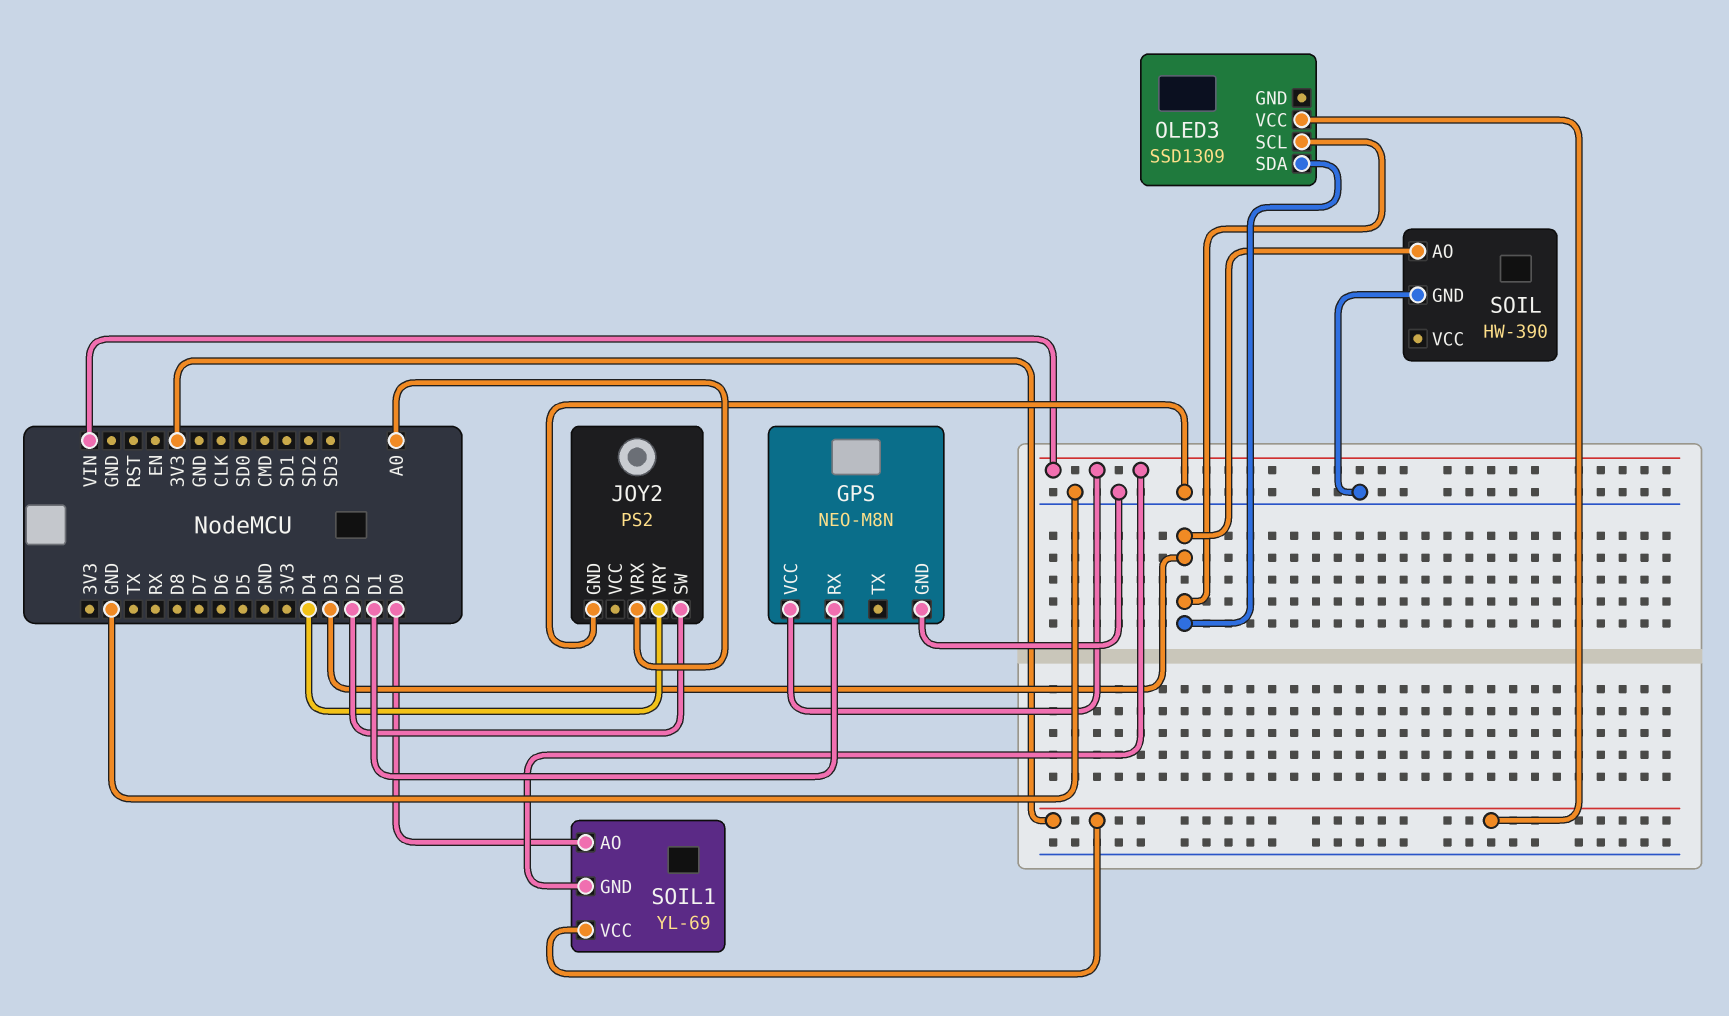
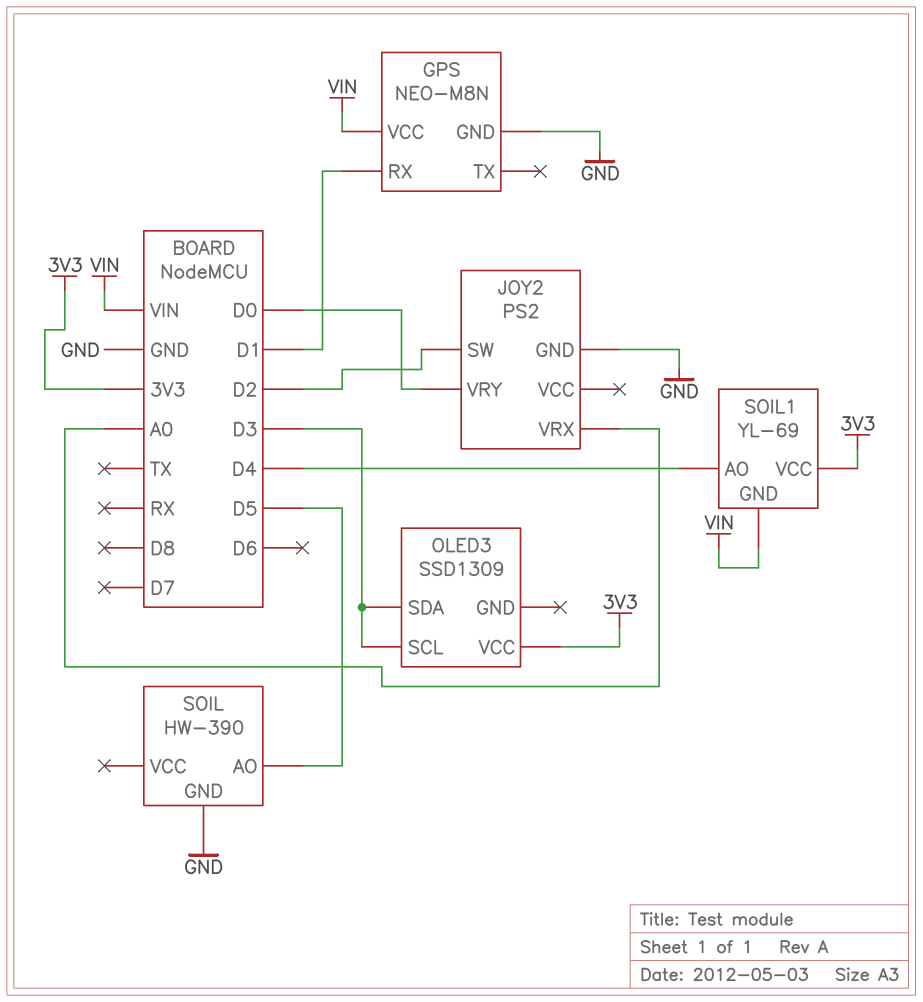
JOY2 pin VRY: D4 -> D0
SOIL pin AO: D3 -> D5
SOIL1 pin AO: D0 -> D4

